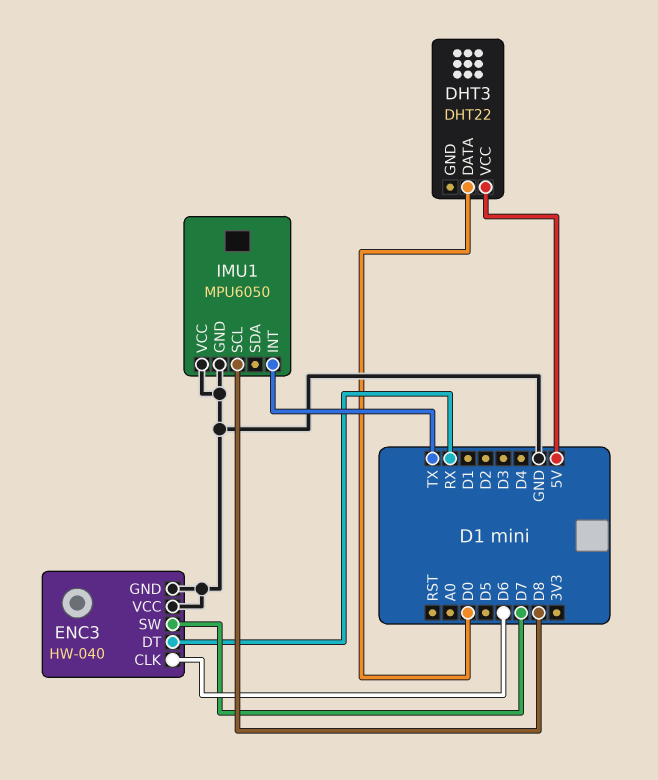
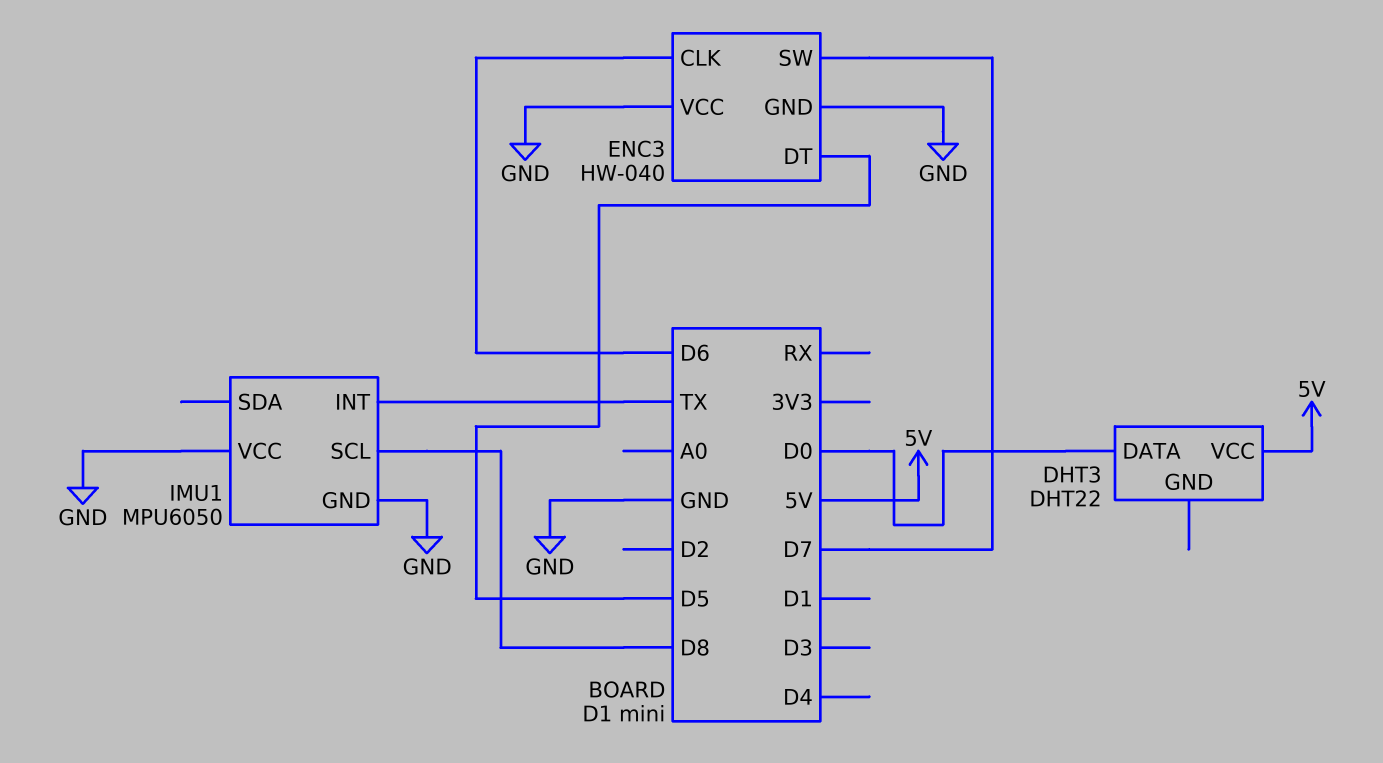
ENC3 pin DT: RX -> D5

